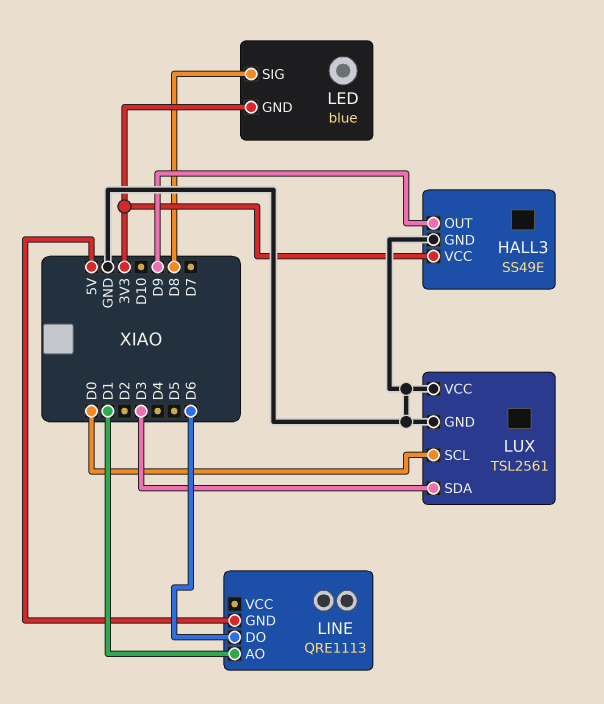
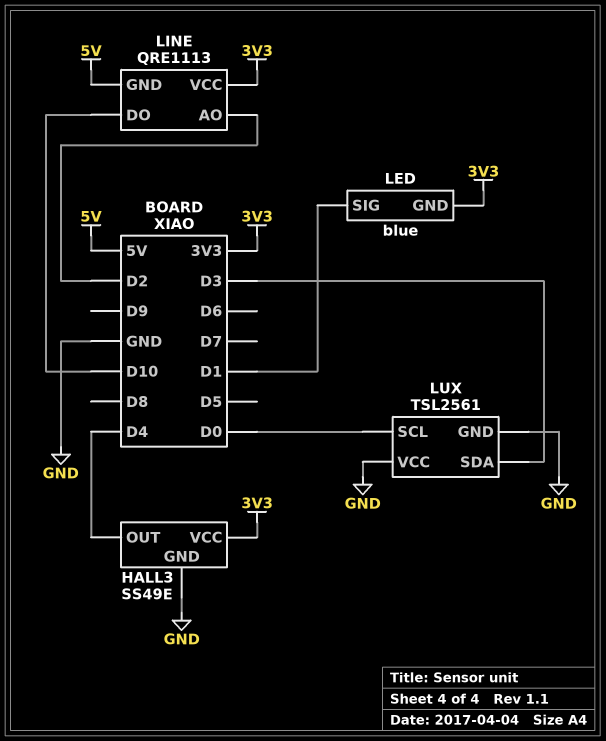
HALL3 pin OUT: D9 -> D4
LED pin SIG: D8 -> D1
LINE pin AO: D1 -> D2
LINE pin DO: D6 -> D10
LINE pin VCC: none -> 3V3

